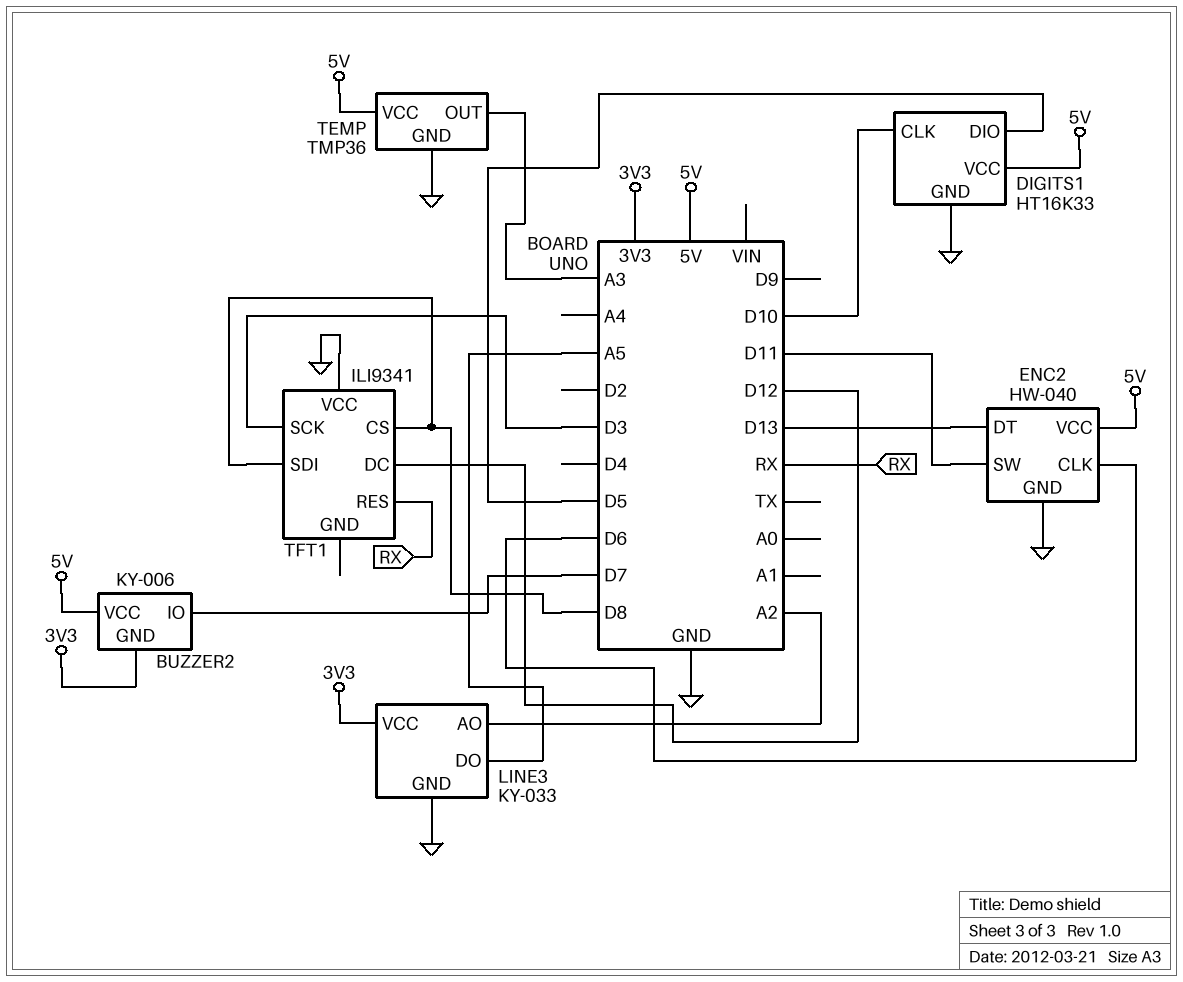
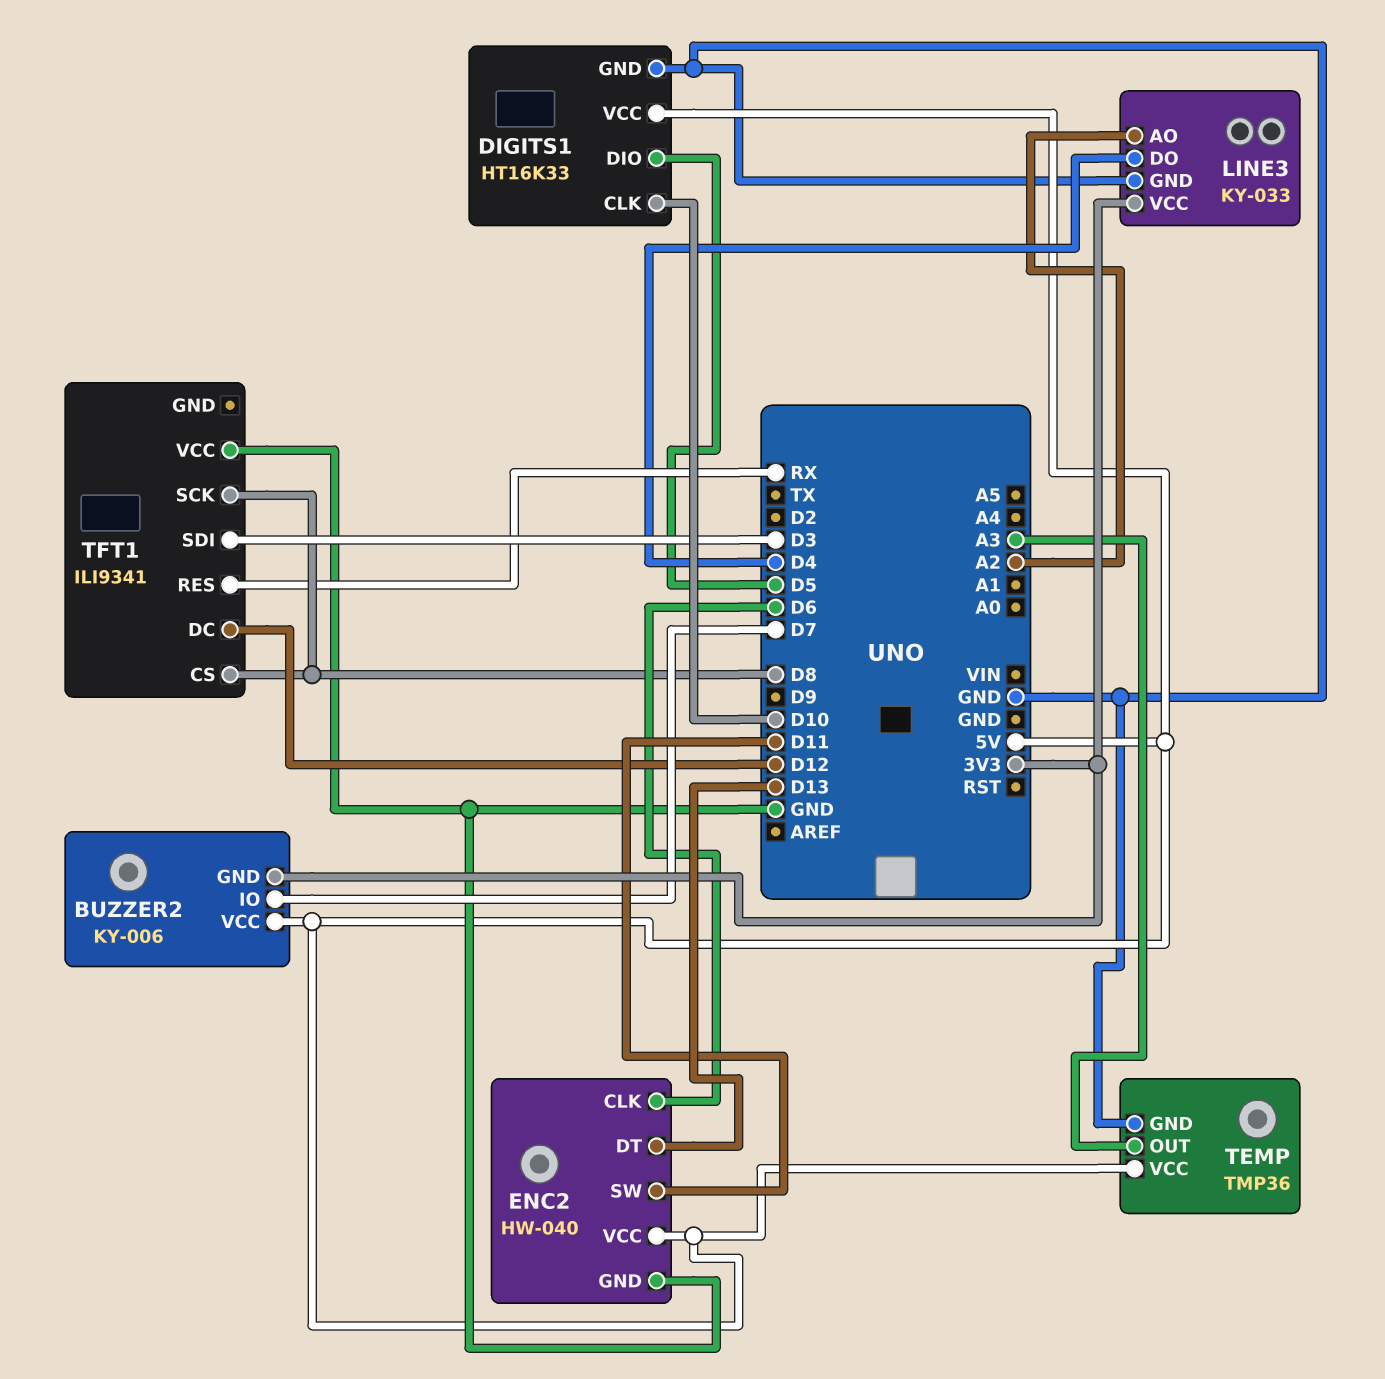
LINE3 pin DO: A5 -> D4
TFT1 pin SCK: D3 -> D8
TFT1 pin SDI: D8 -> D3

